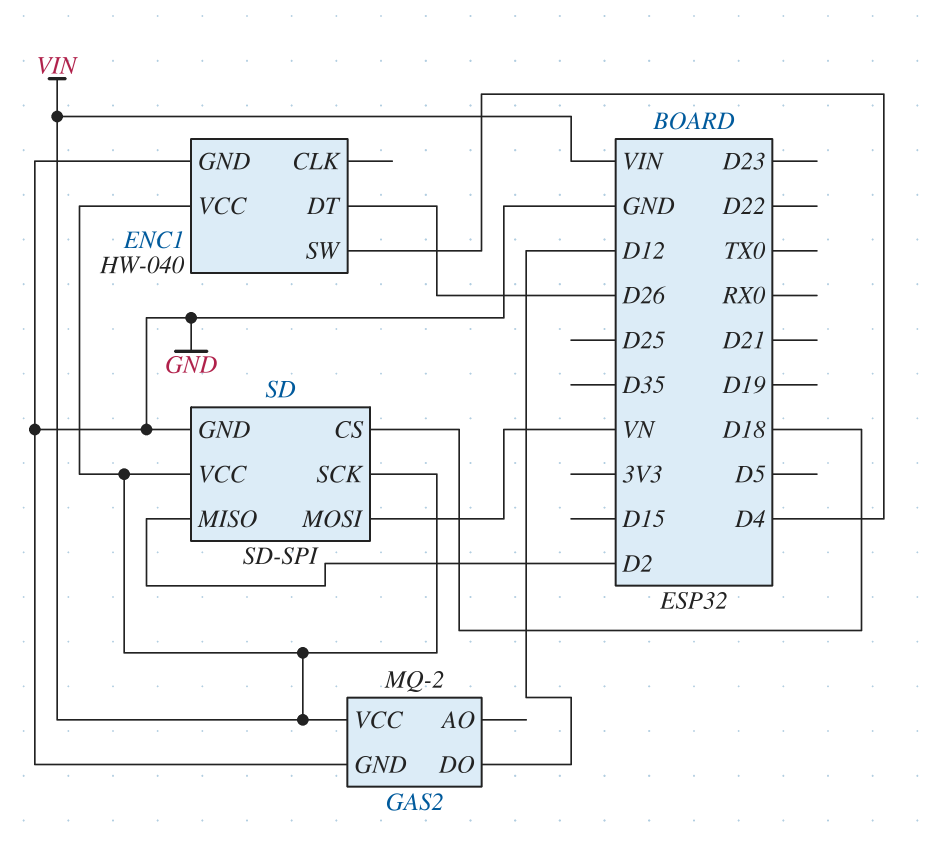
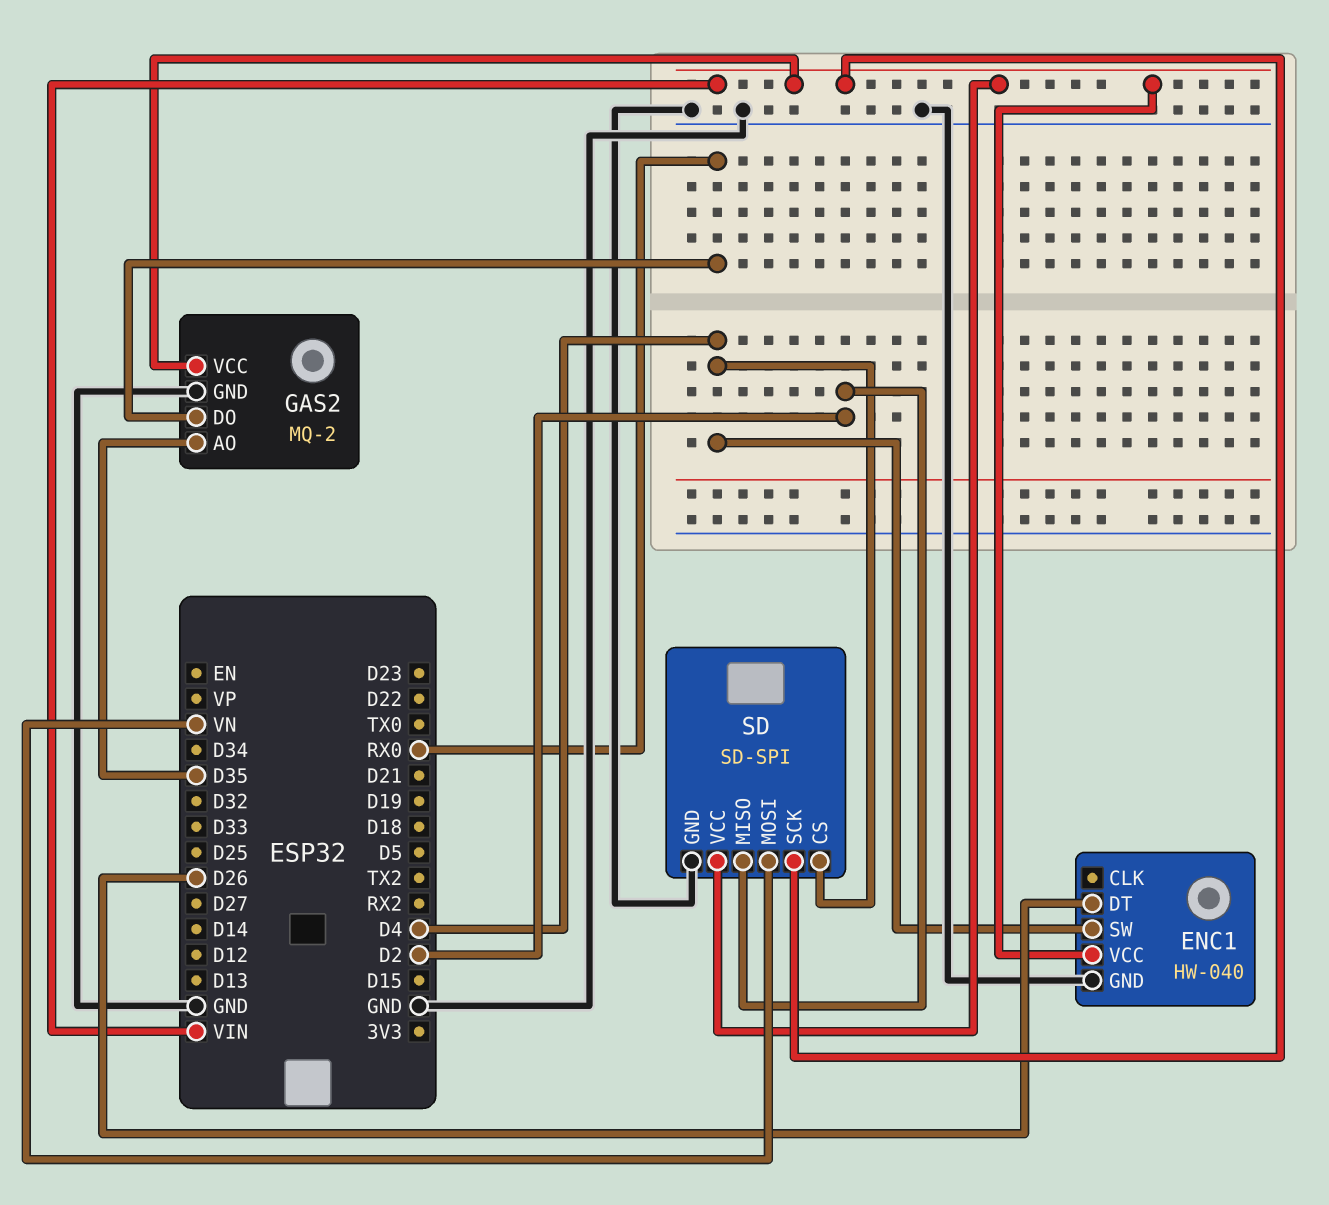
GAS2 pin AO: none -> D35
GAS2 pin DO: D12 -> RX0
SD pin CS: D18 -> D4

